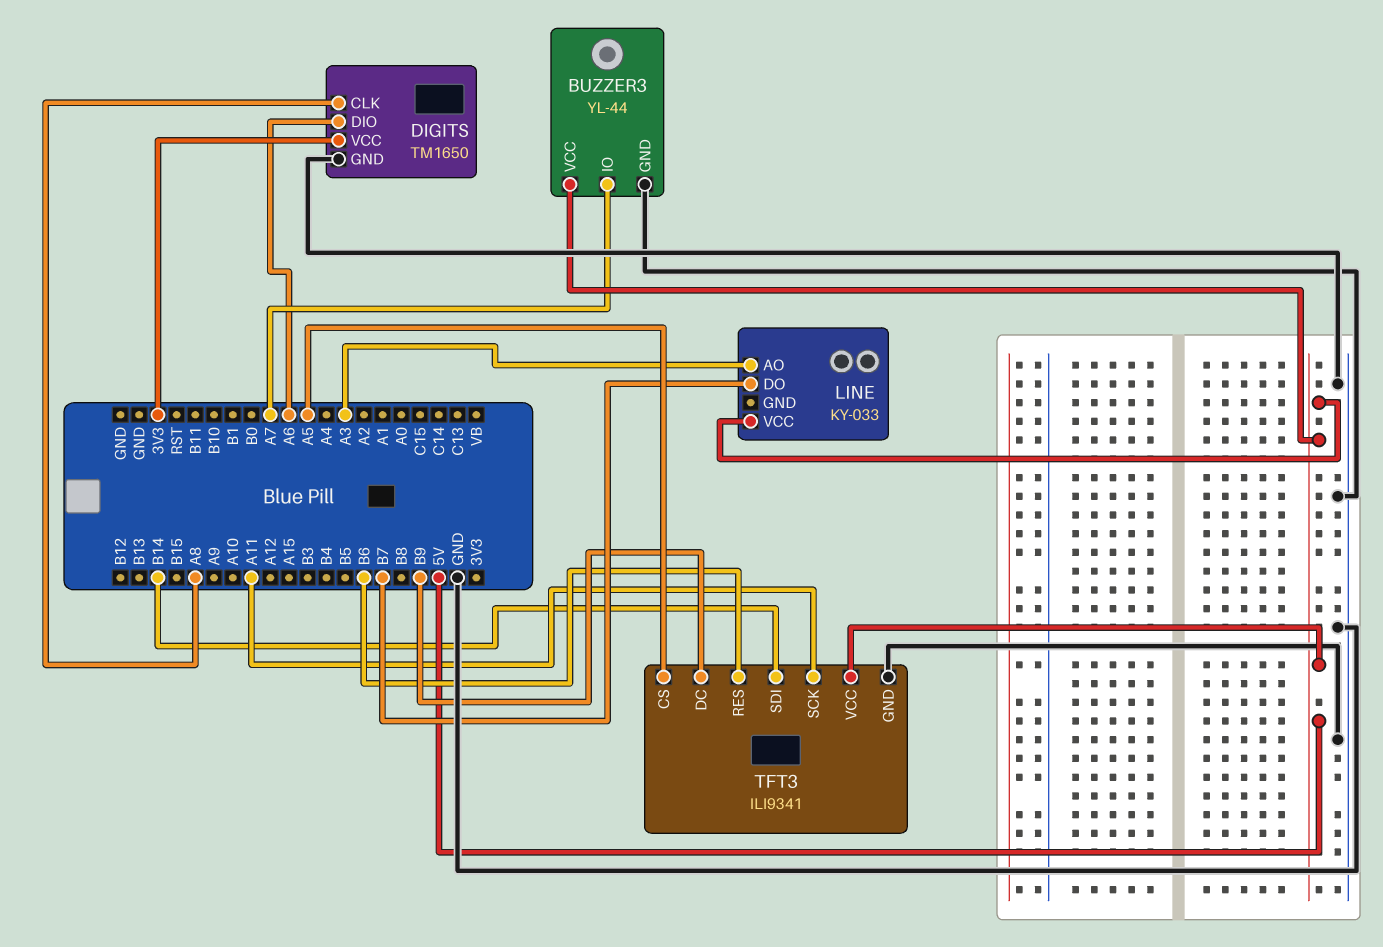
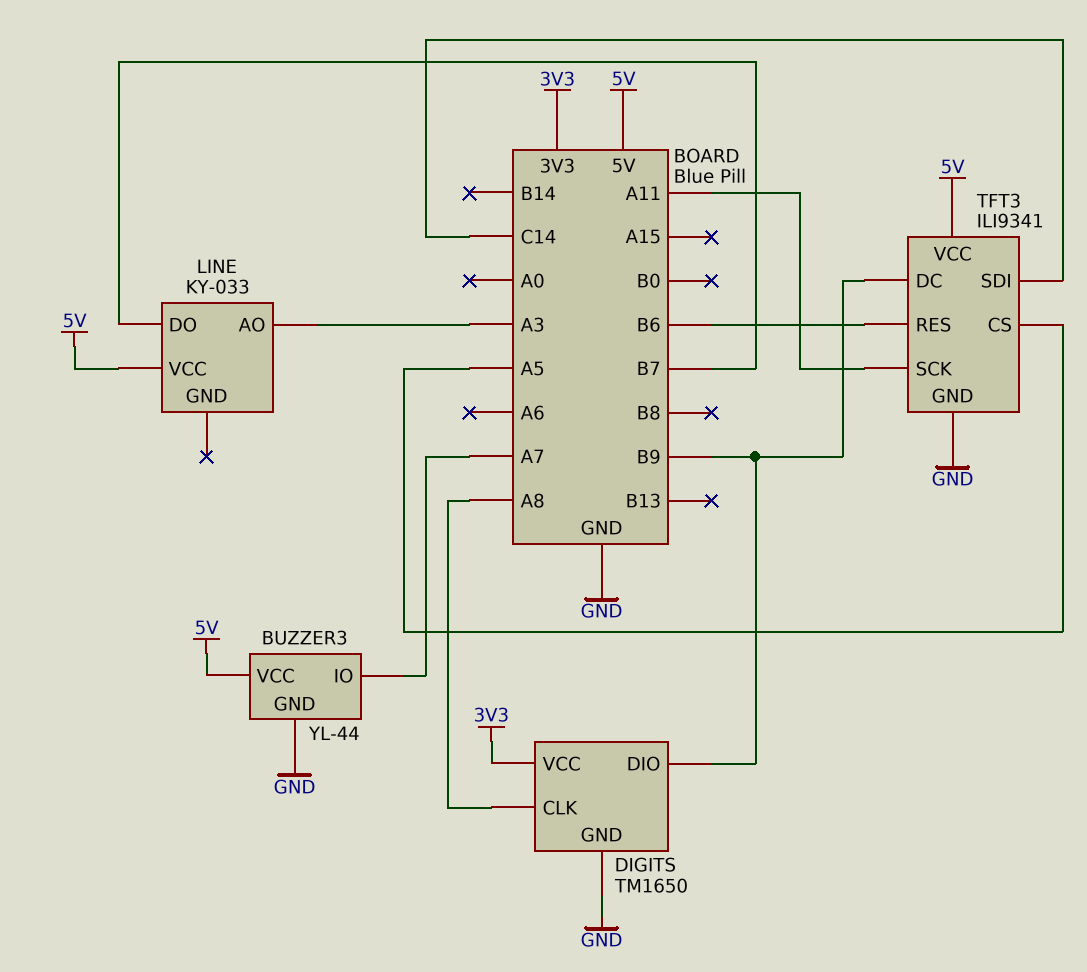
DIGITS pin DIO: A6 -> B9
TFT3 pin SDI: B14 -> C14

